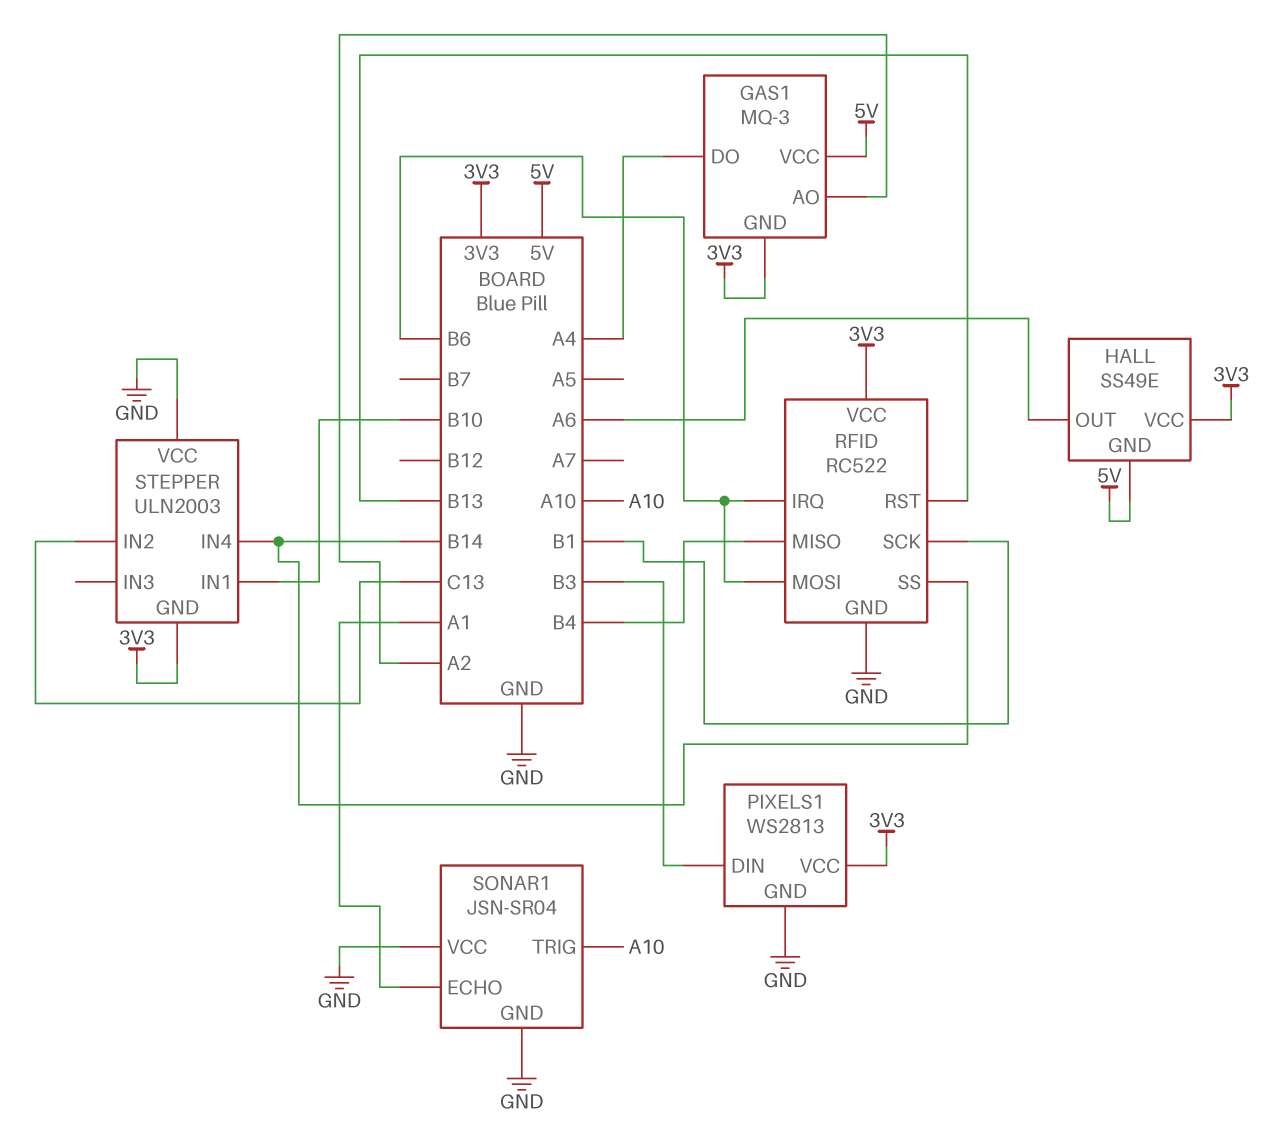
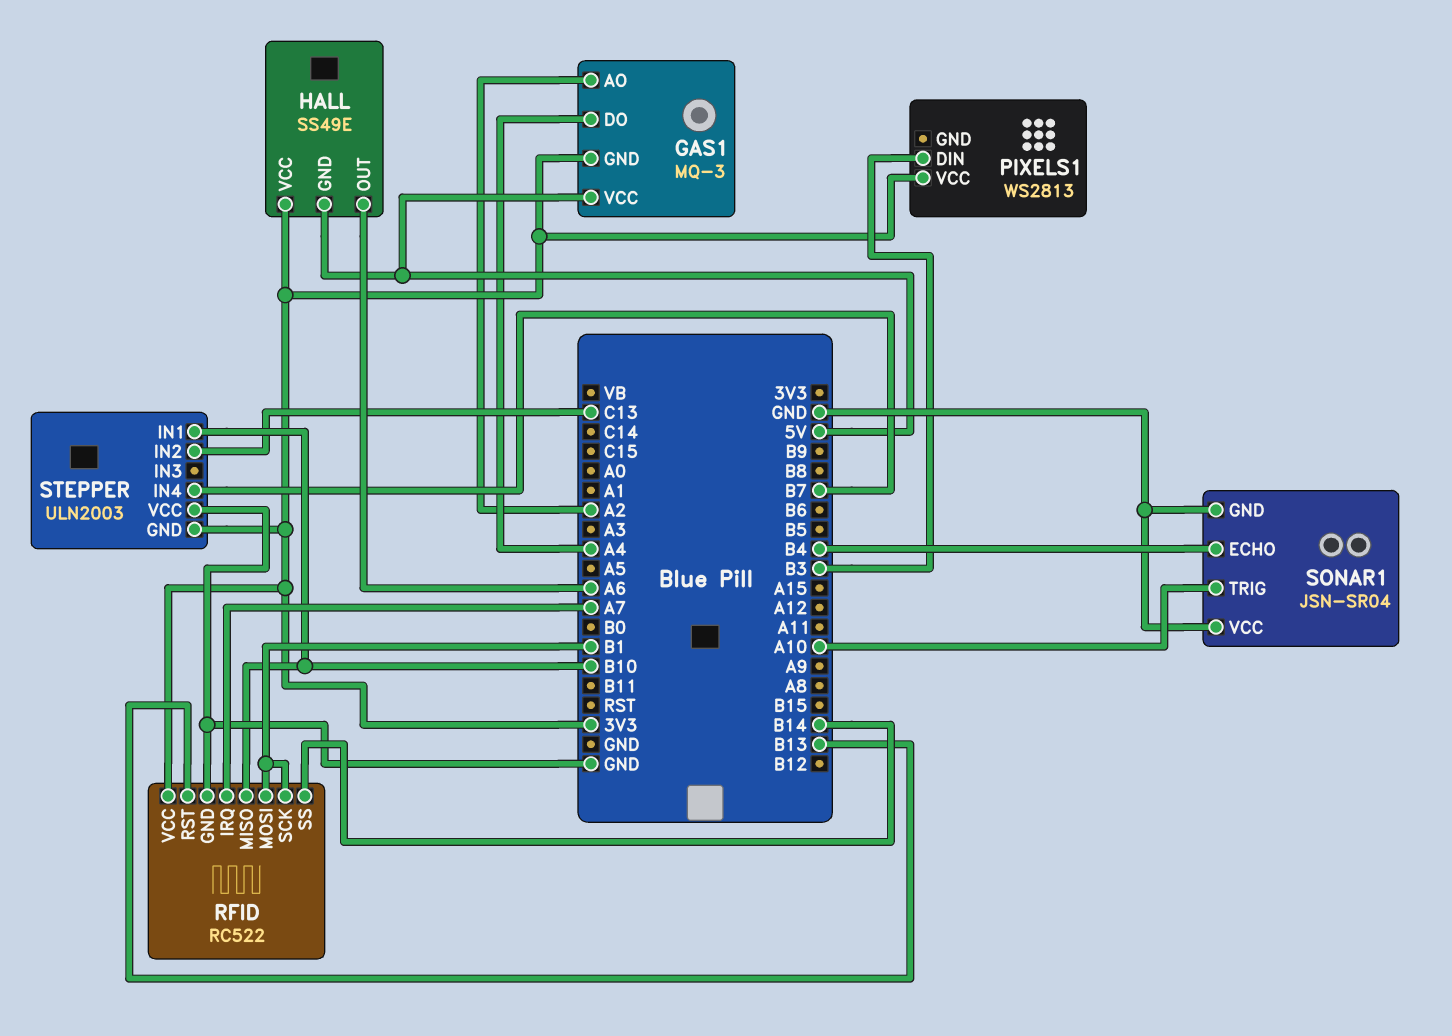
PIXELS1 pin GND: GND -> none
RFID pin IRQ: B6 -> A7
RFID pin MISO: B4 -> B10
RFID pin MOSI: B6 -> B1
SONAR1 pin ECHO: A1 -> B4
STEPPER pin IN4: B14 -> B7

